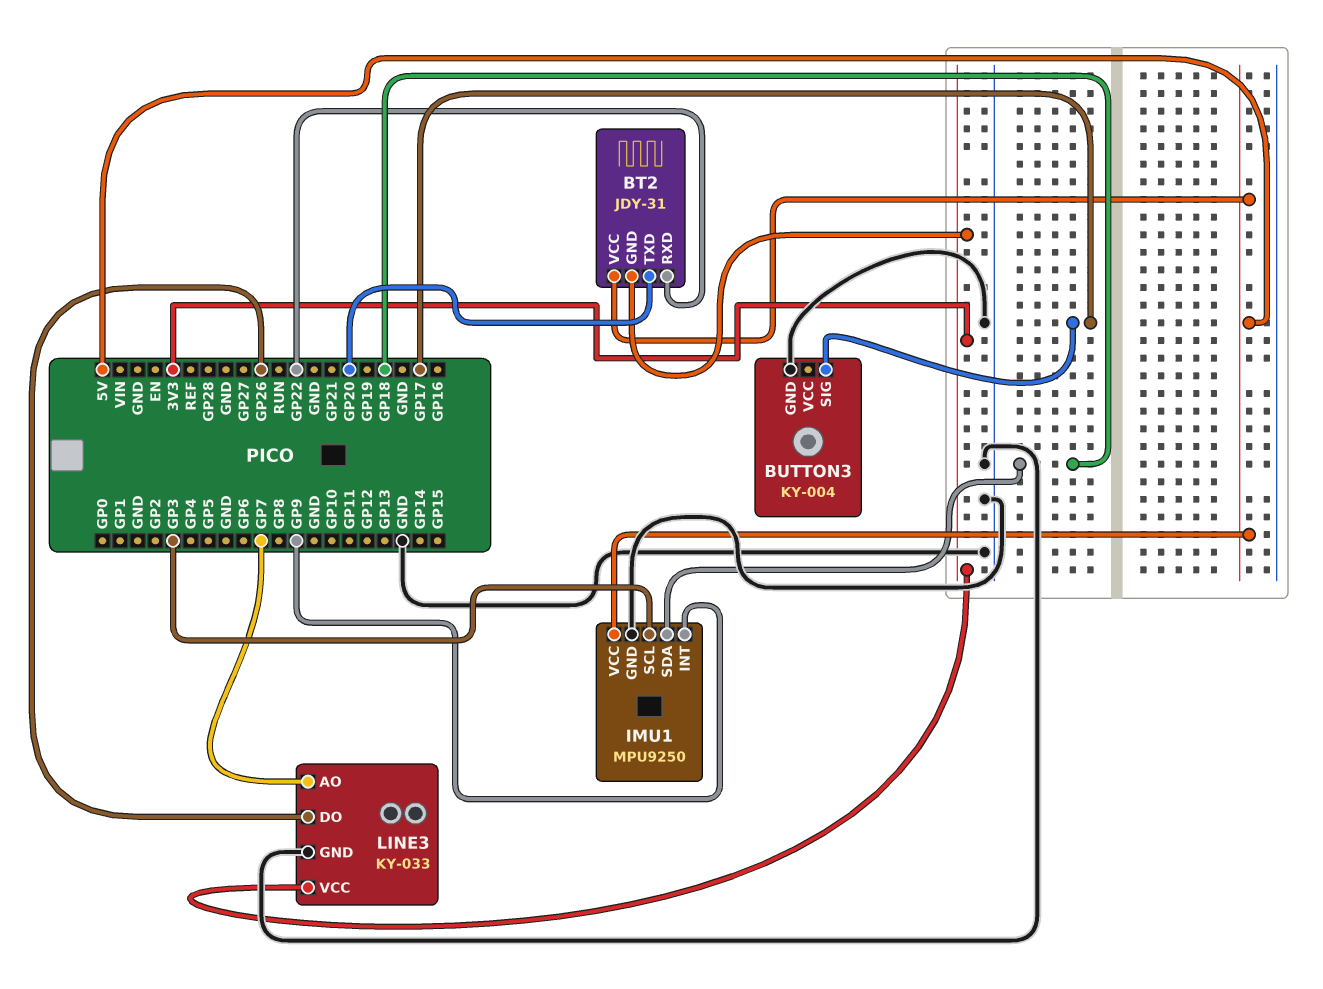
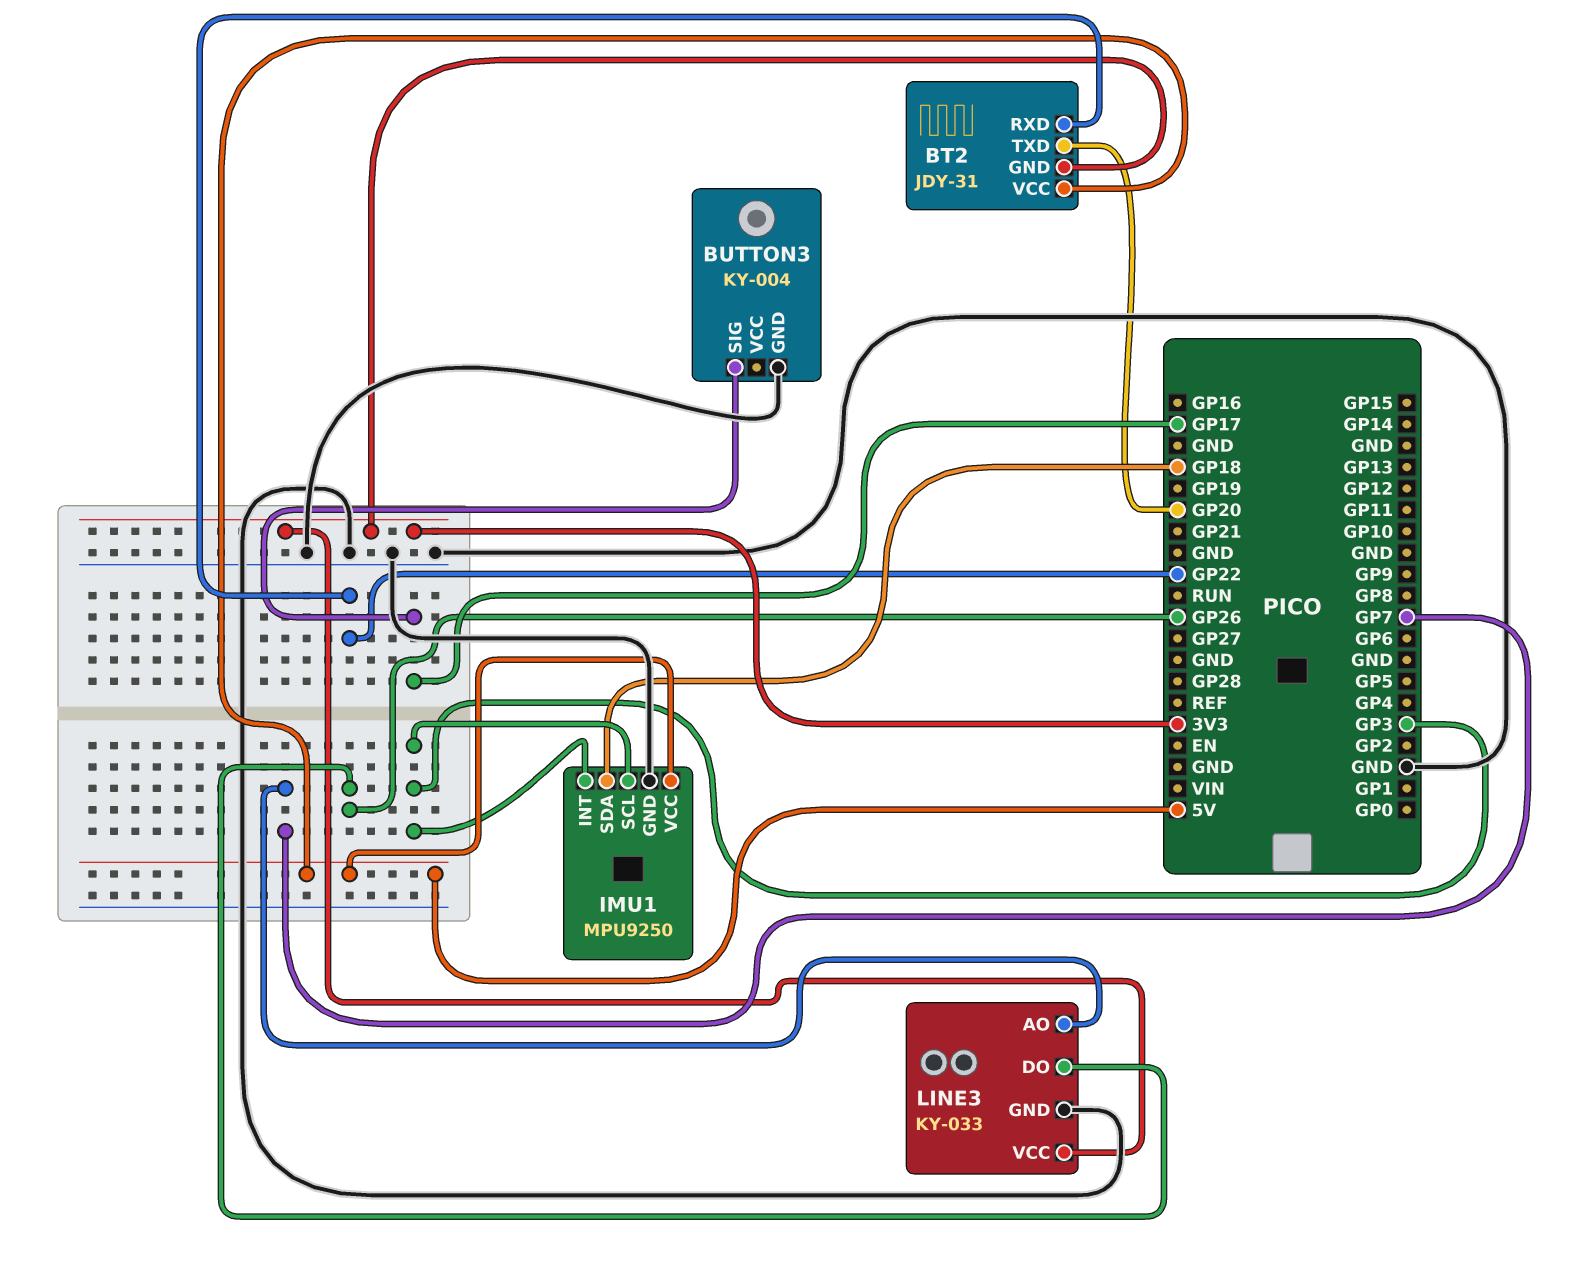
IMU1 pin INT: GP9 -> GP3

